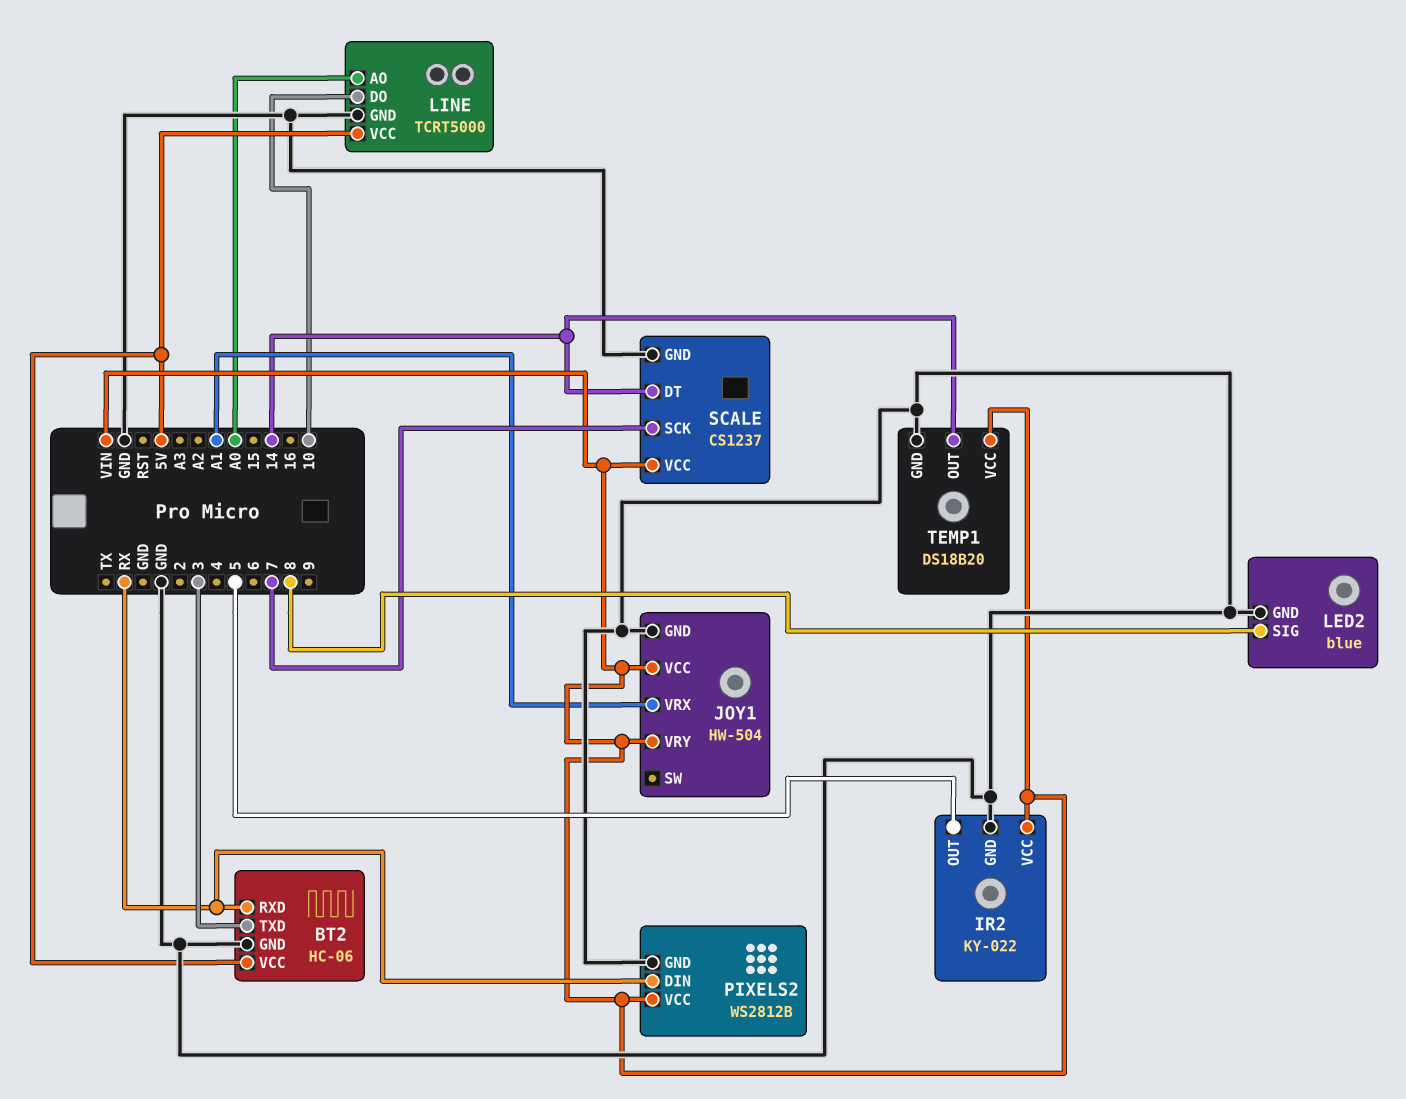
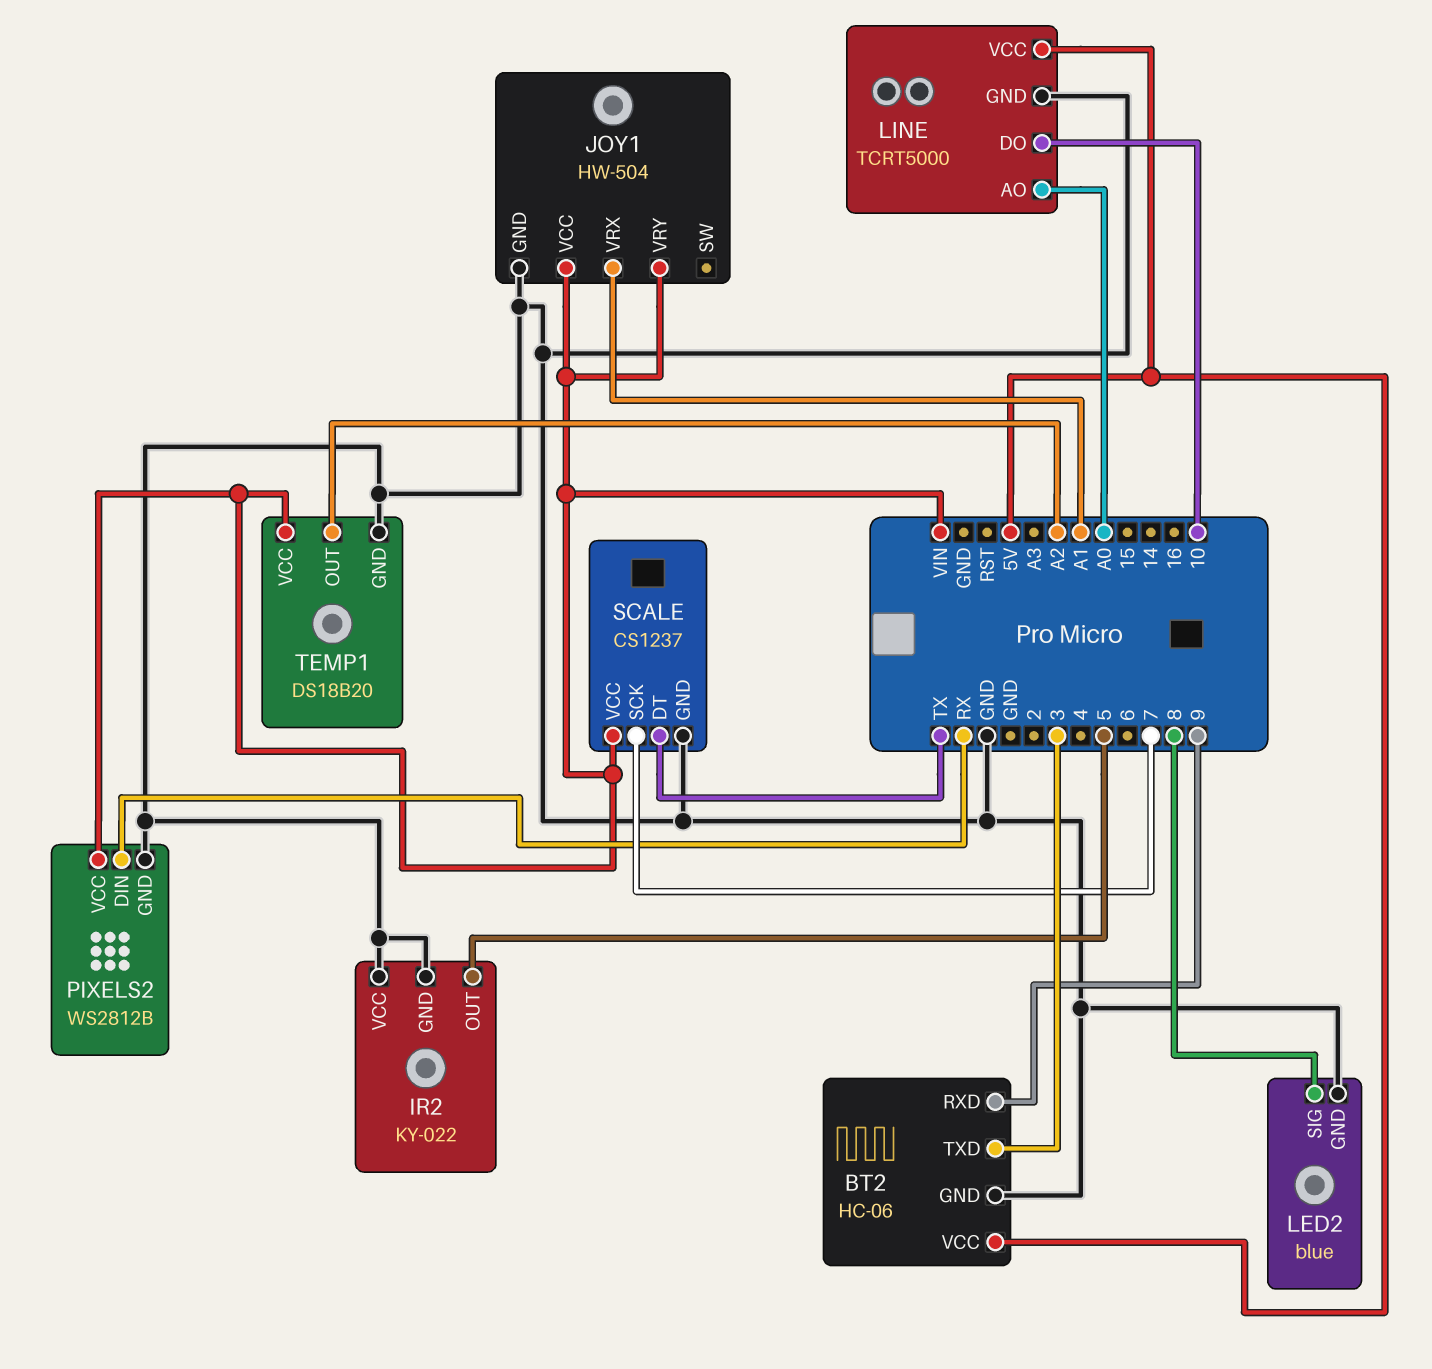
BT2 pin RXD: RX -> 9
IR2 pin VCC: VIN -> GND
SCALE pin DT: 14 -> TX
TEMP1 pin OUT: 14 -> A2

